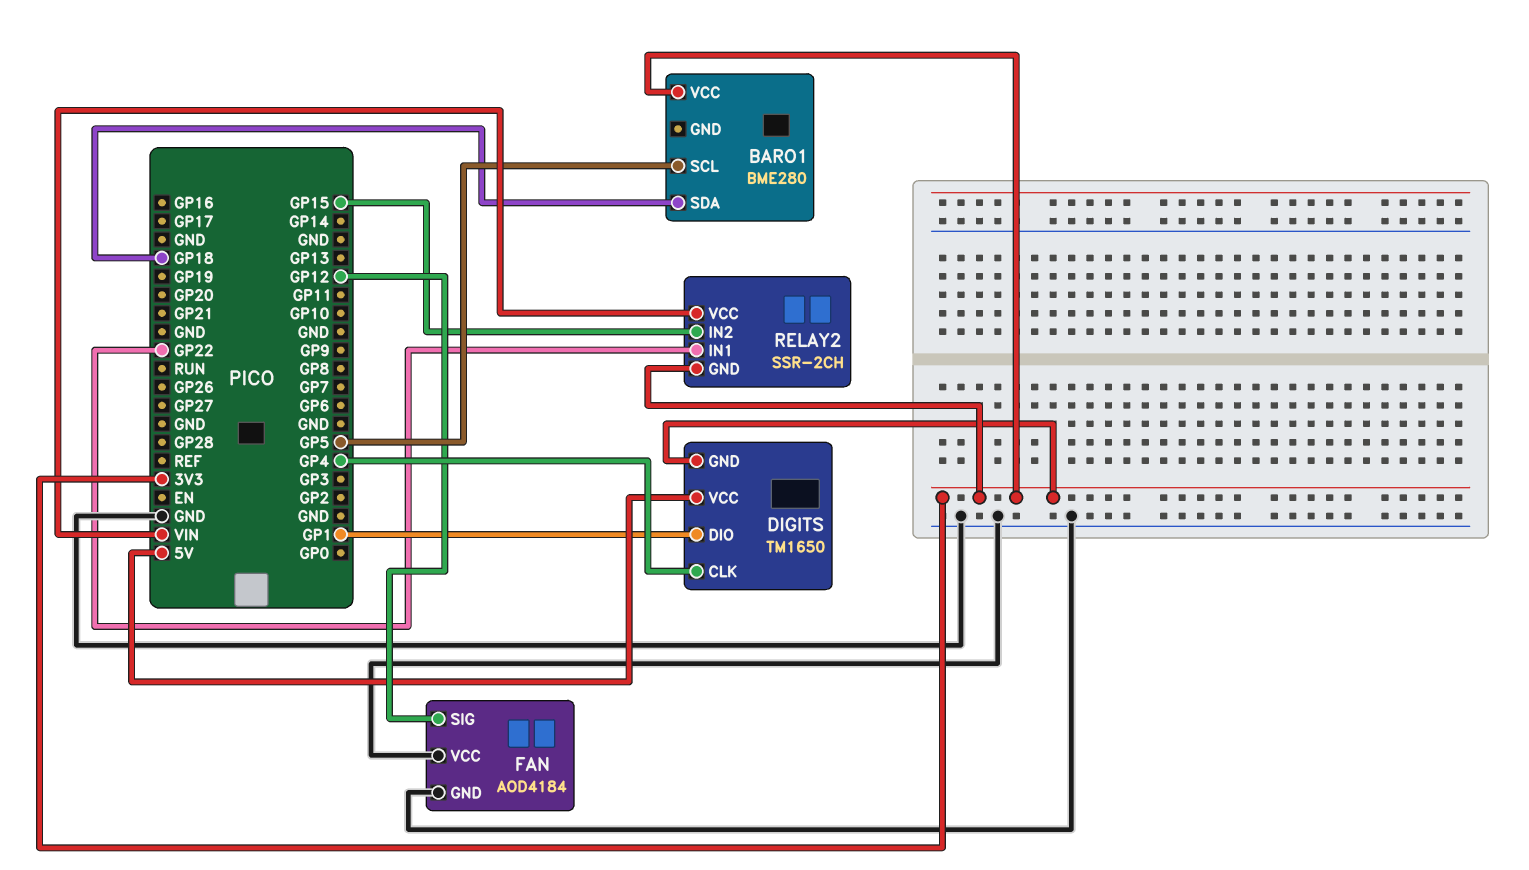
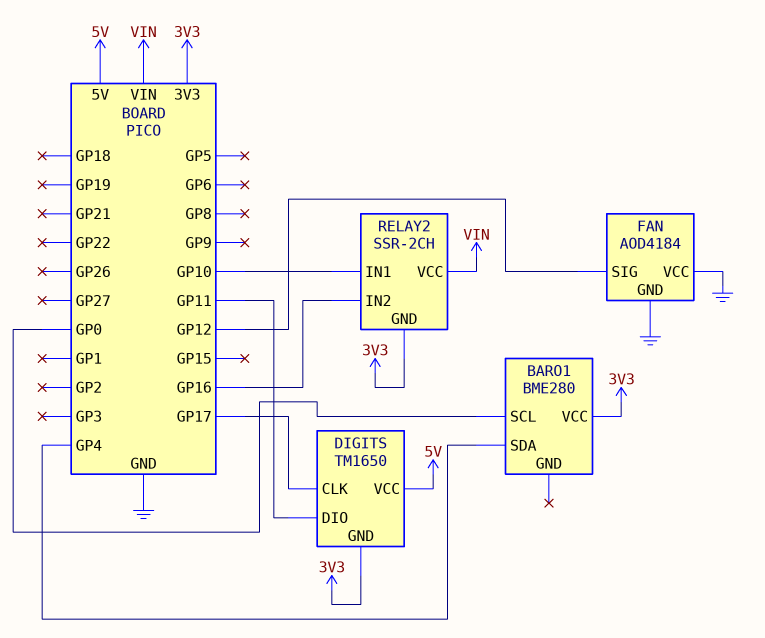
BARO1 pin SCL: GP5 -> GP0
BARO1 pin SDA: GP18 -> GP4
DIGITS pin CLK: GP4 -> GP17
DIGITS pin DIO: GP1 -> GP11
RELAY2 pin IN1: GP22 -> GP10
RELAY2 pin IN2: GP15 -> GP16

